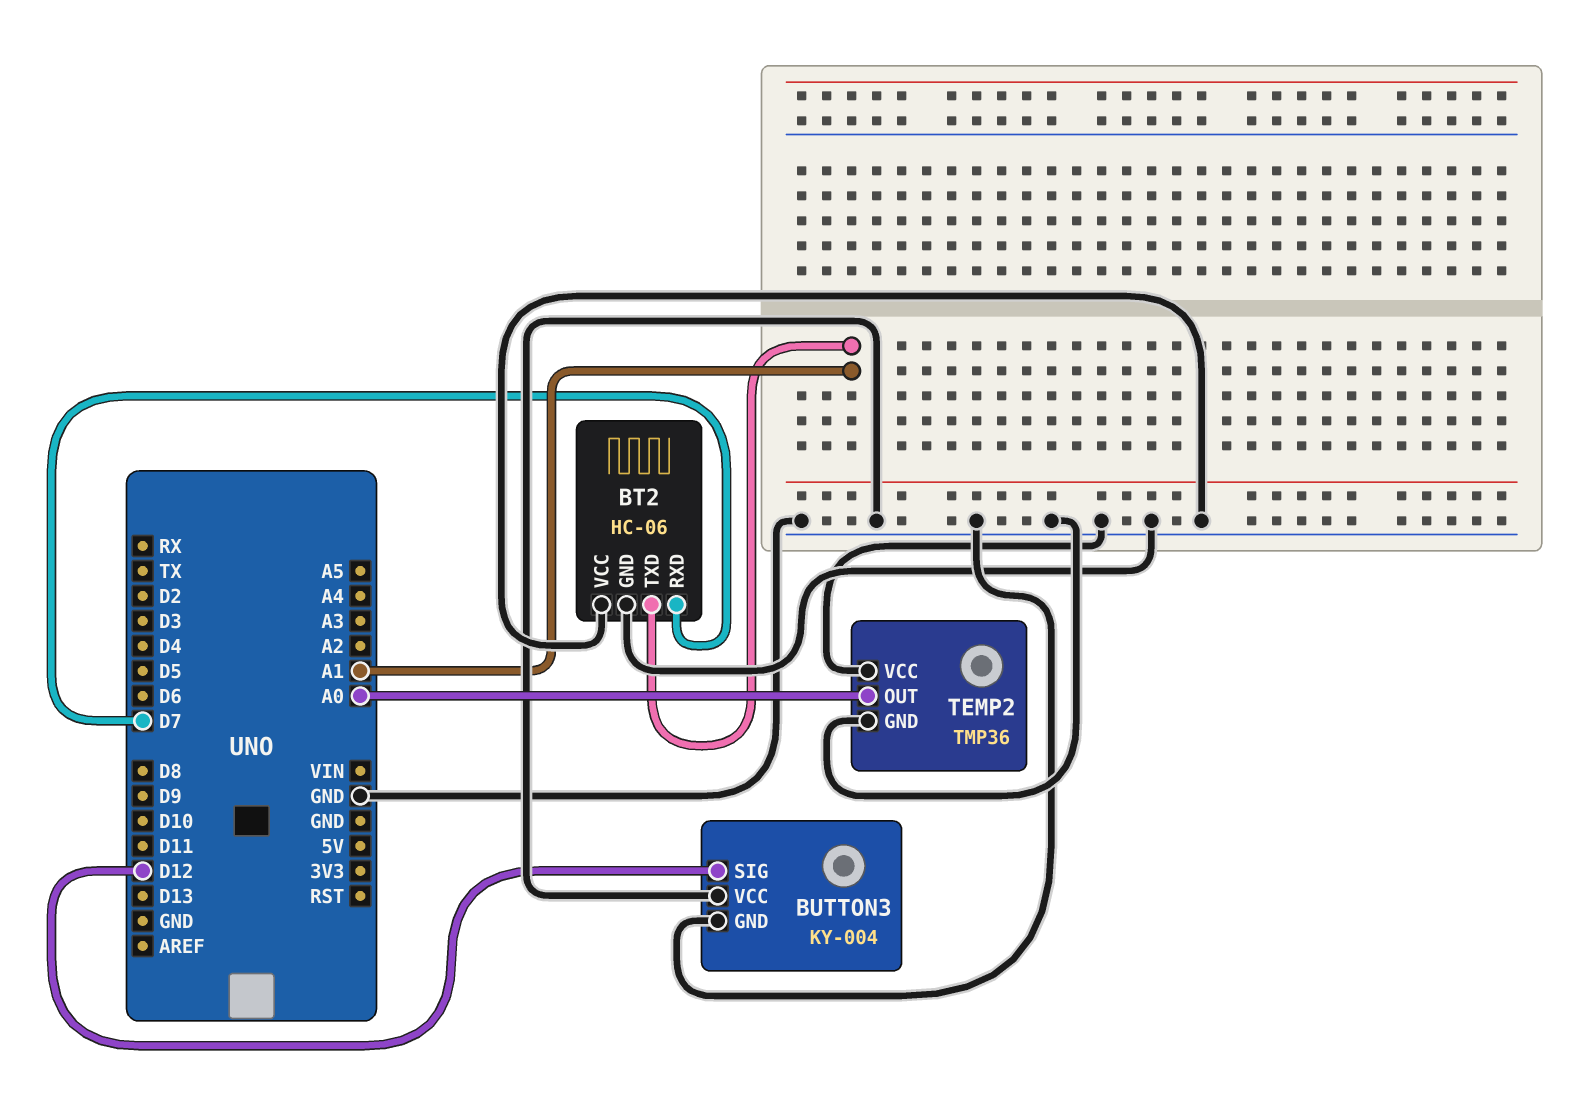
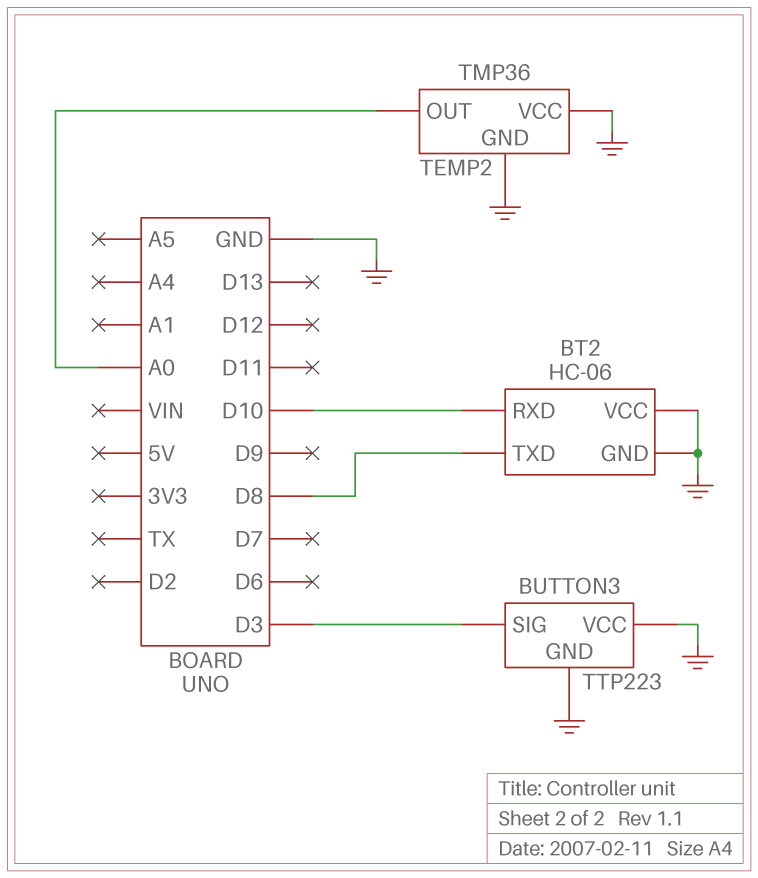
BT2 pin RXD: D7 -> D10
BT2 pin TXD: A1 -> D8
BUTTON3: KY-004 -> TTP223
BUTTON3 pin SIG: D12 -> D3

